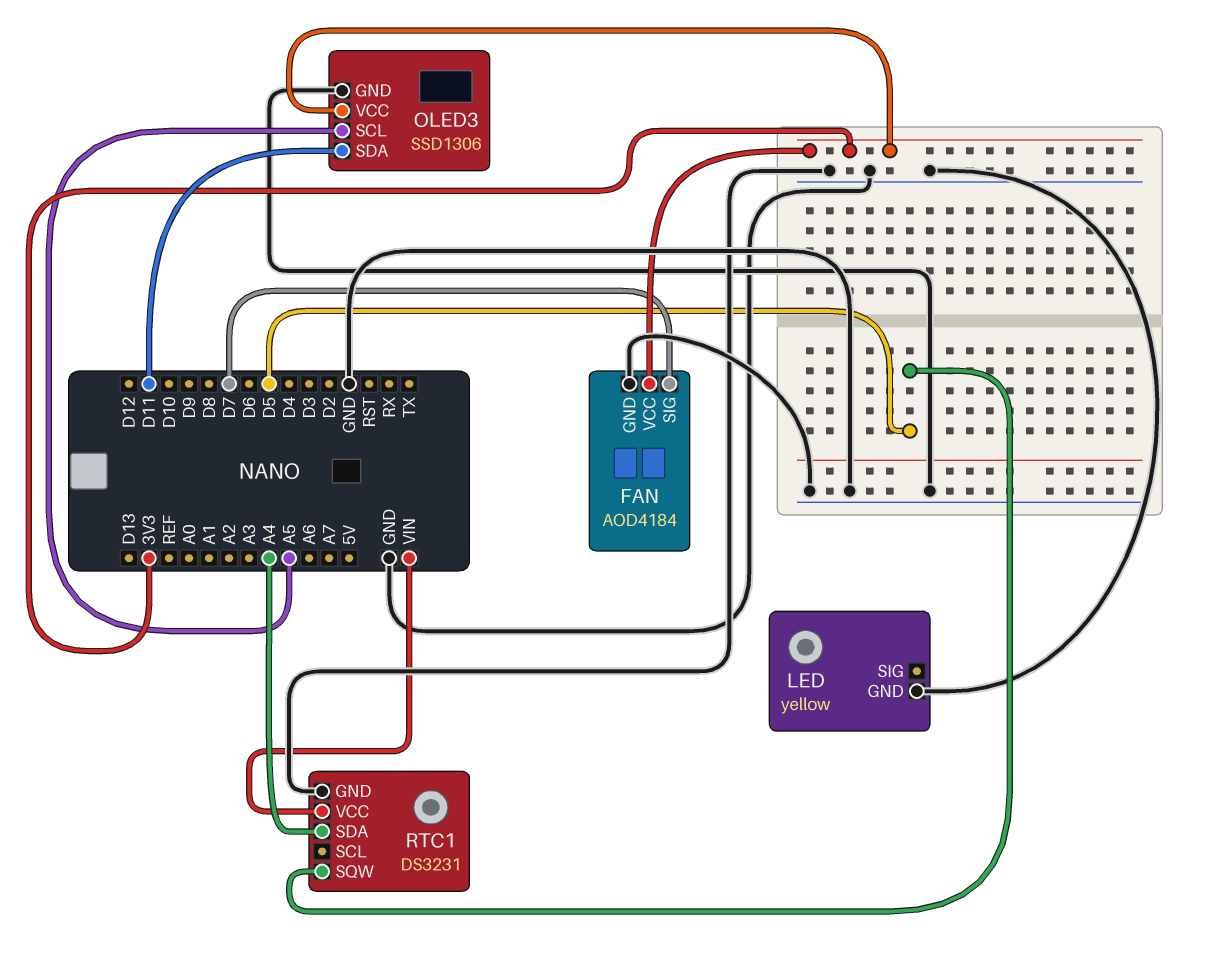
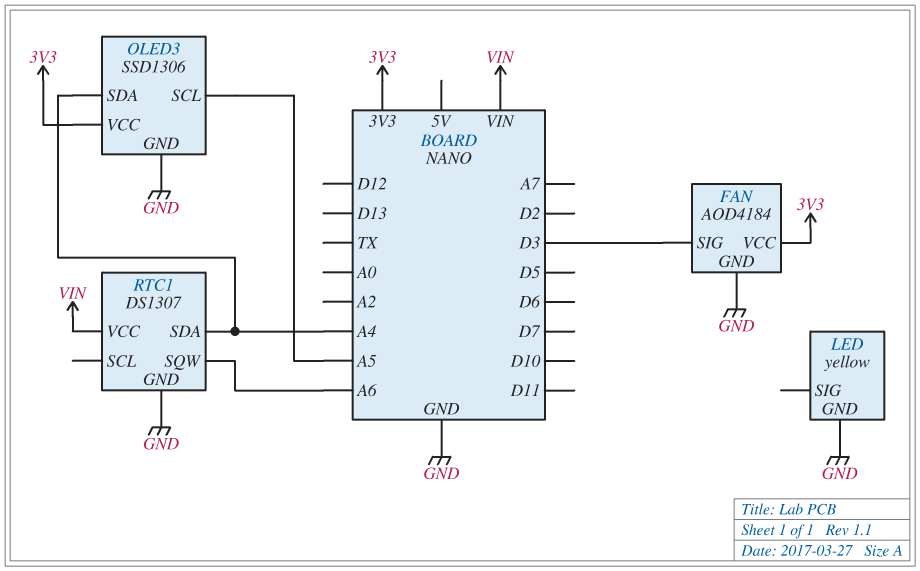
FAN pin SIG: D7 -> D3
OLED3 pin SDA: D11 -> A4
RTC1: DS3231 -> DS1307
RTC1 pin SQW: D5 -> A6

